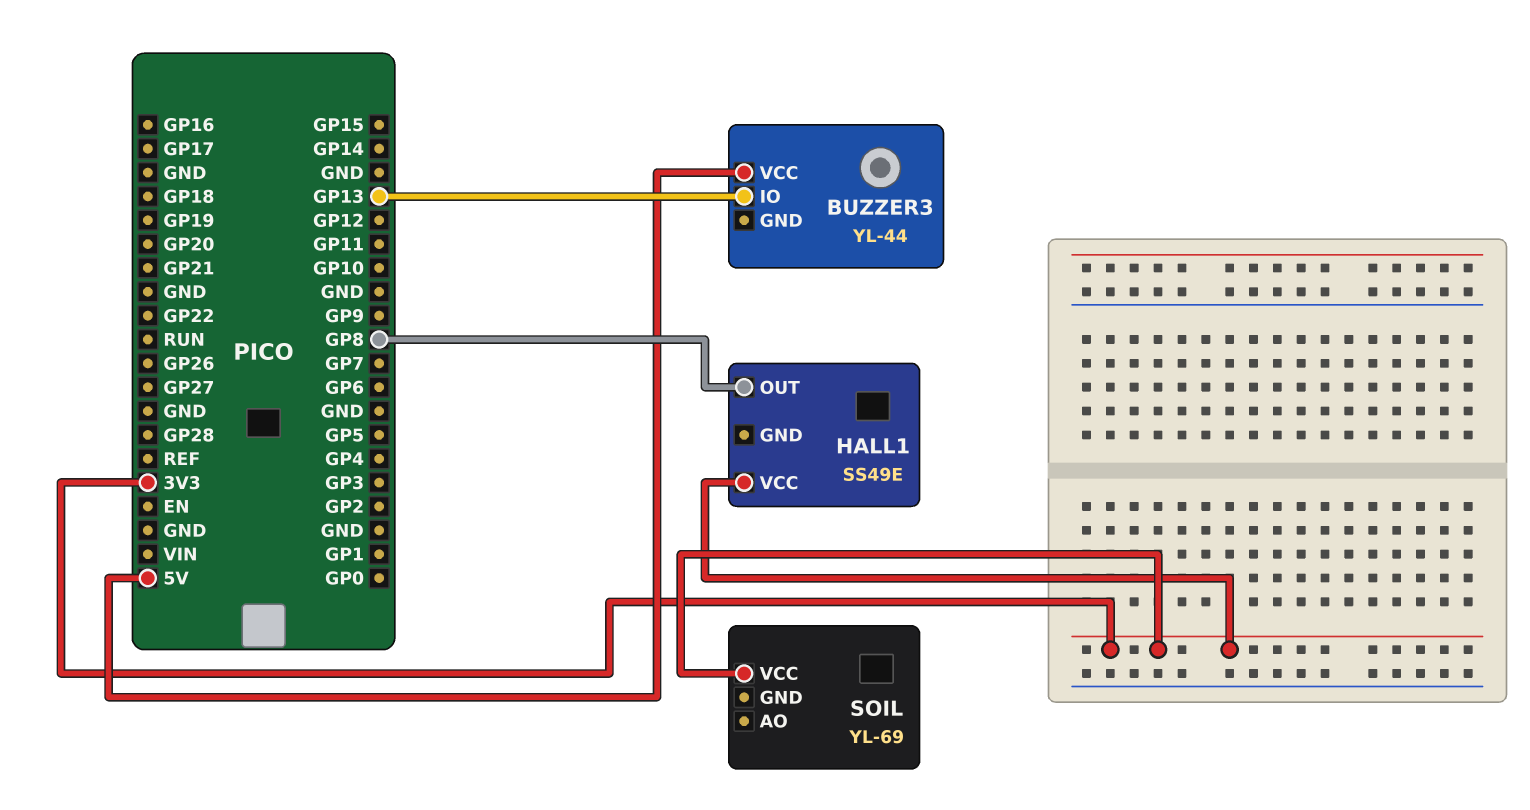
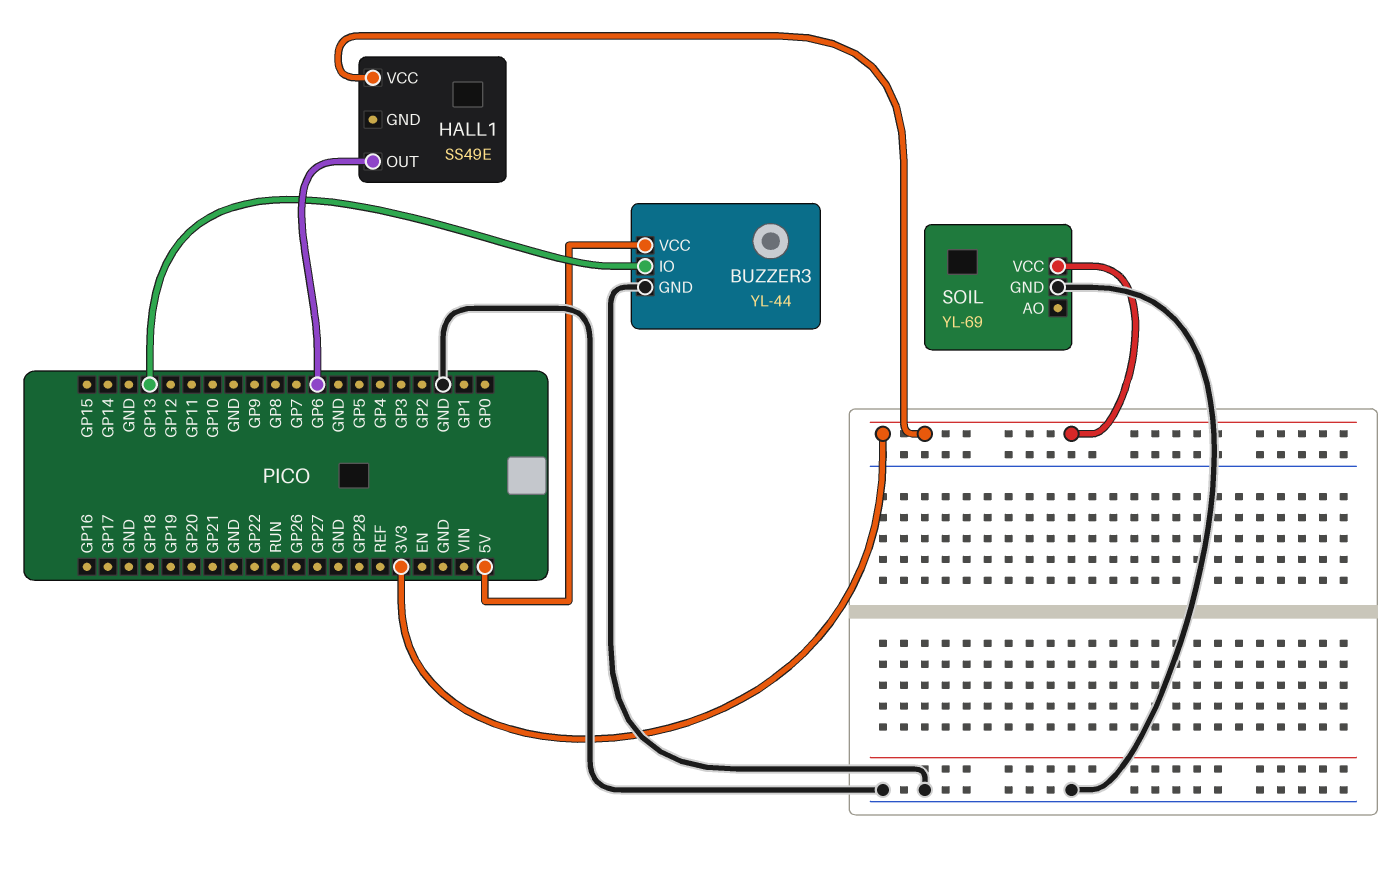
BUZZER3 pin GND: none -> GND
HALL1 pin OUT: GP8 -> GP6
SOIL pin GND: none -> GND

